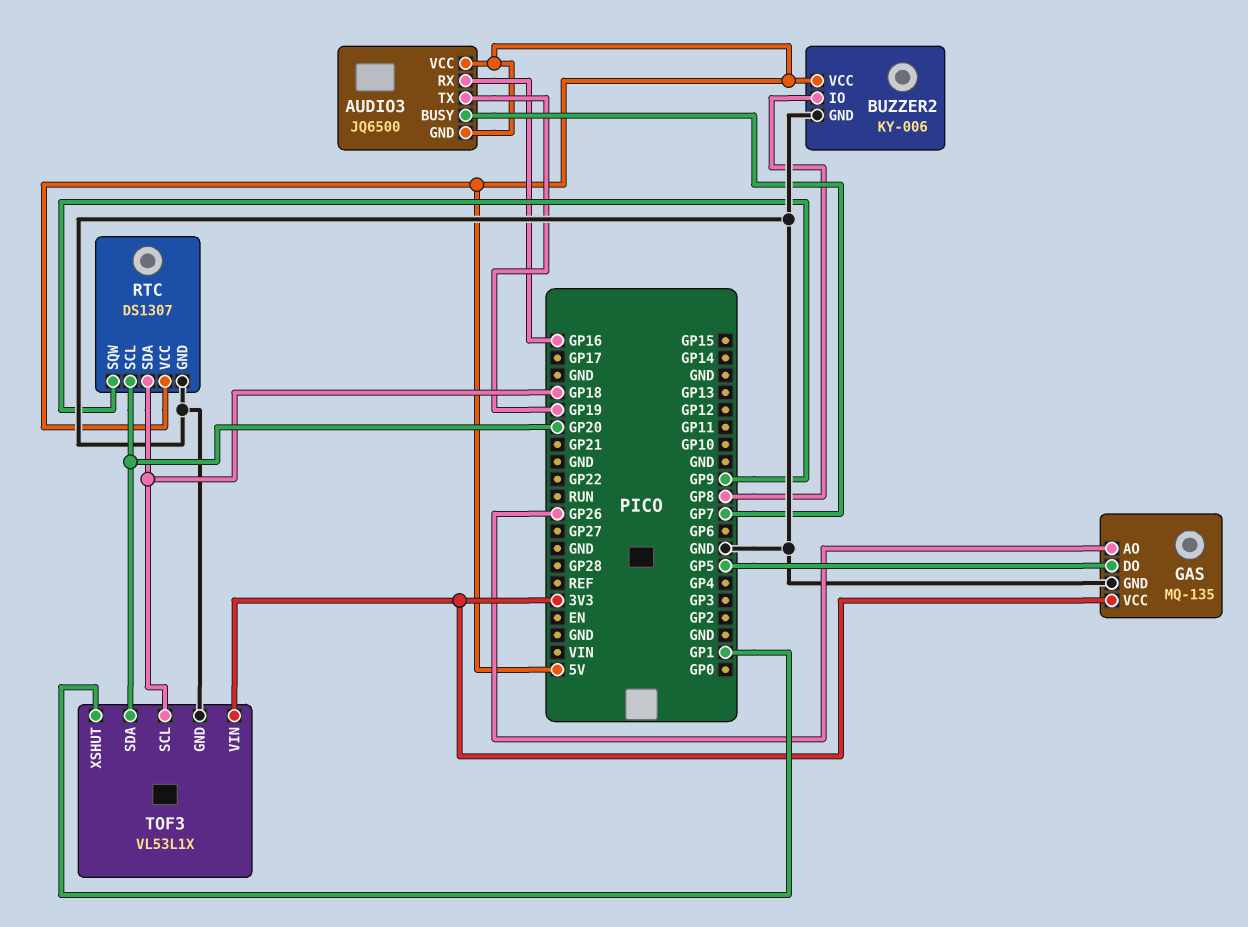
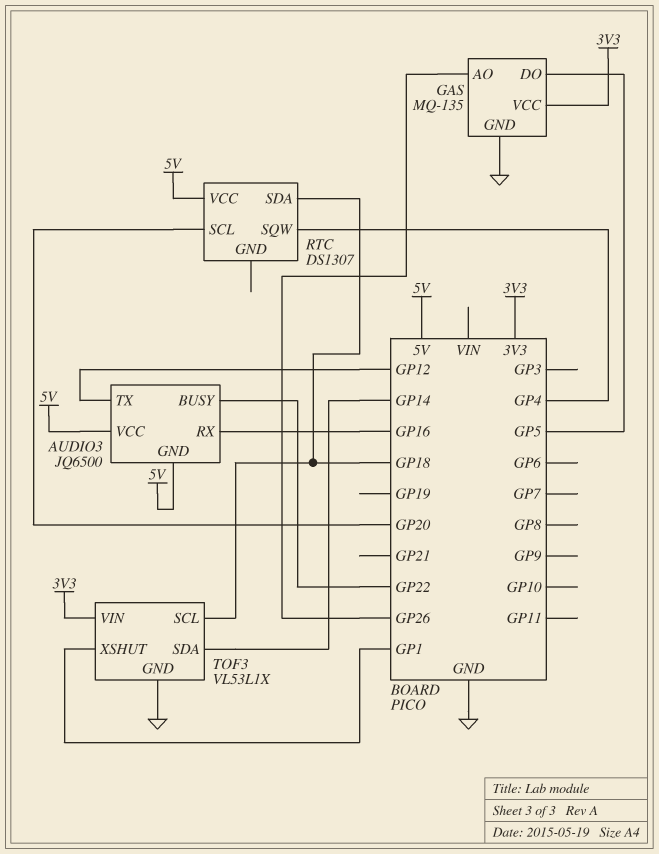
AUDIO3 pin BUSY: GP7 -> GP22
AUDIO3 pin TX: GP19 -> GP12
BUZZER2: KY-006 -> none
BUZZER2 pin GND: GND -> none
BUZZER2 pin IO: GP8 -> none
BUZZER2 pin VCC: 5V -> none
RTC pin GND: GND -> none
RTC pin SQW: GP9 -> GP4
TOF3 pin SDA: GP20 -> GP14

